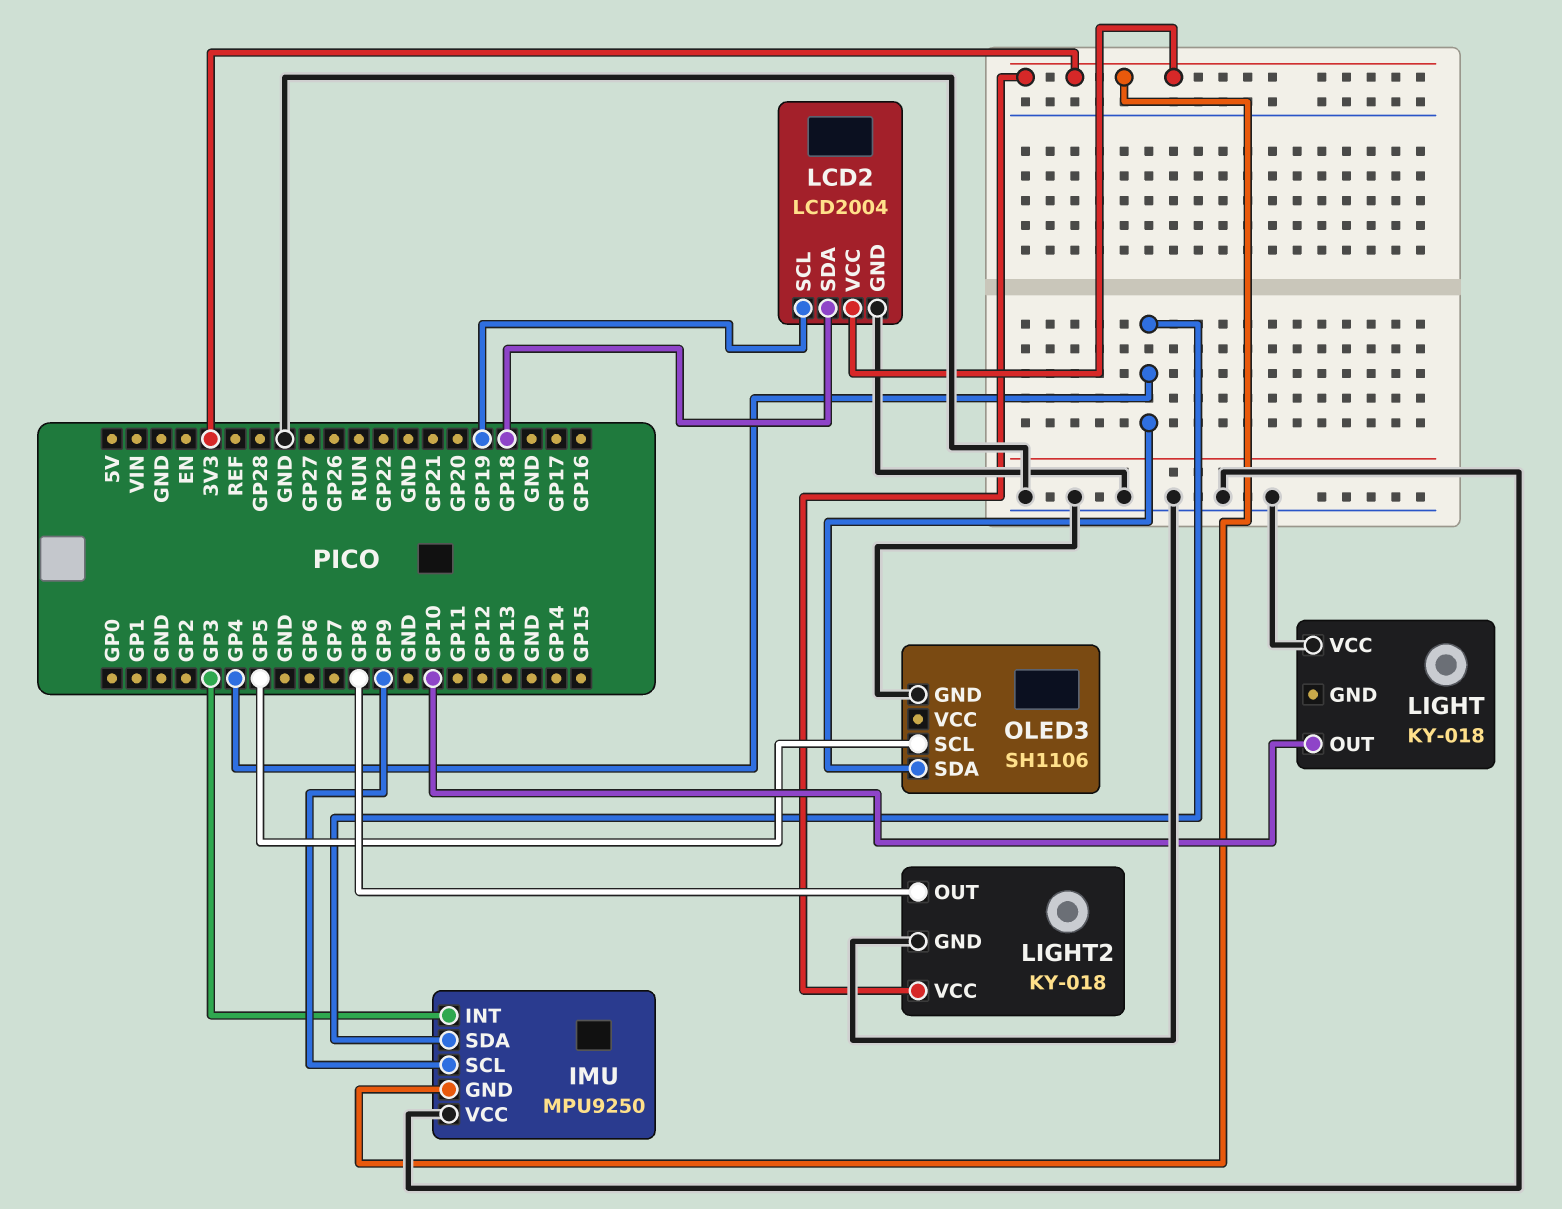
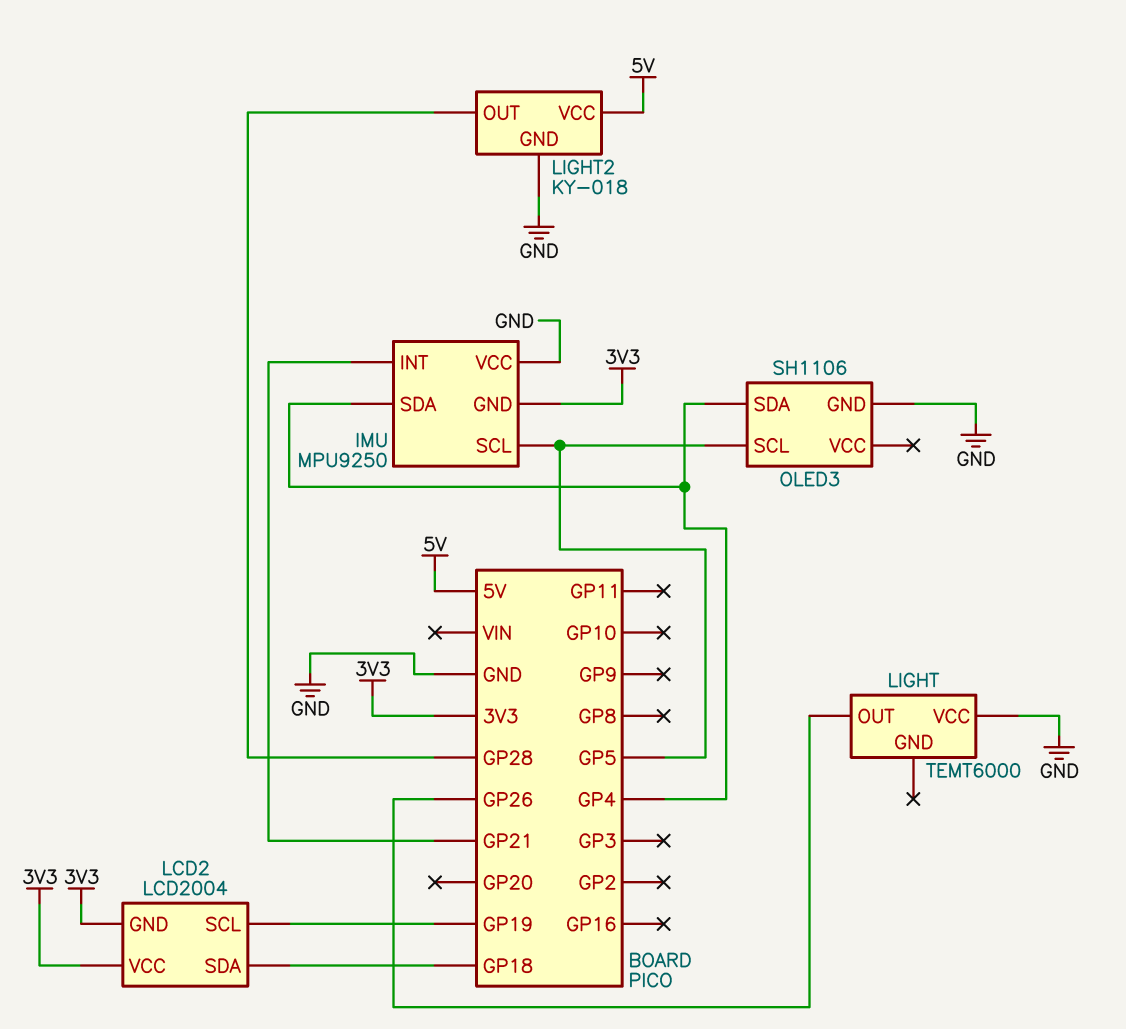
IMU pin INT: GP3 -> GP21
IMU pin SCL: GP9 -> GP5
LCD2 pin GND: GND -> 3V3
LIGHT: KY-018 -> TEMT6000
LIGHT pin OUT: GP10 -> GP26
LIGHT2 pin OUT: GP8 -> GP28
LIGHT2 pin VCC: 3V3 -> 5V

